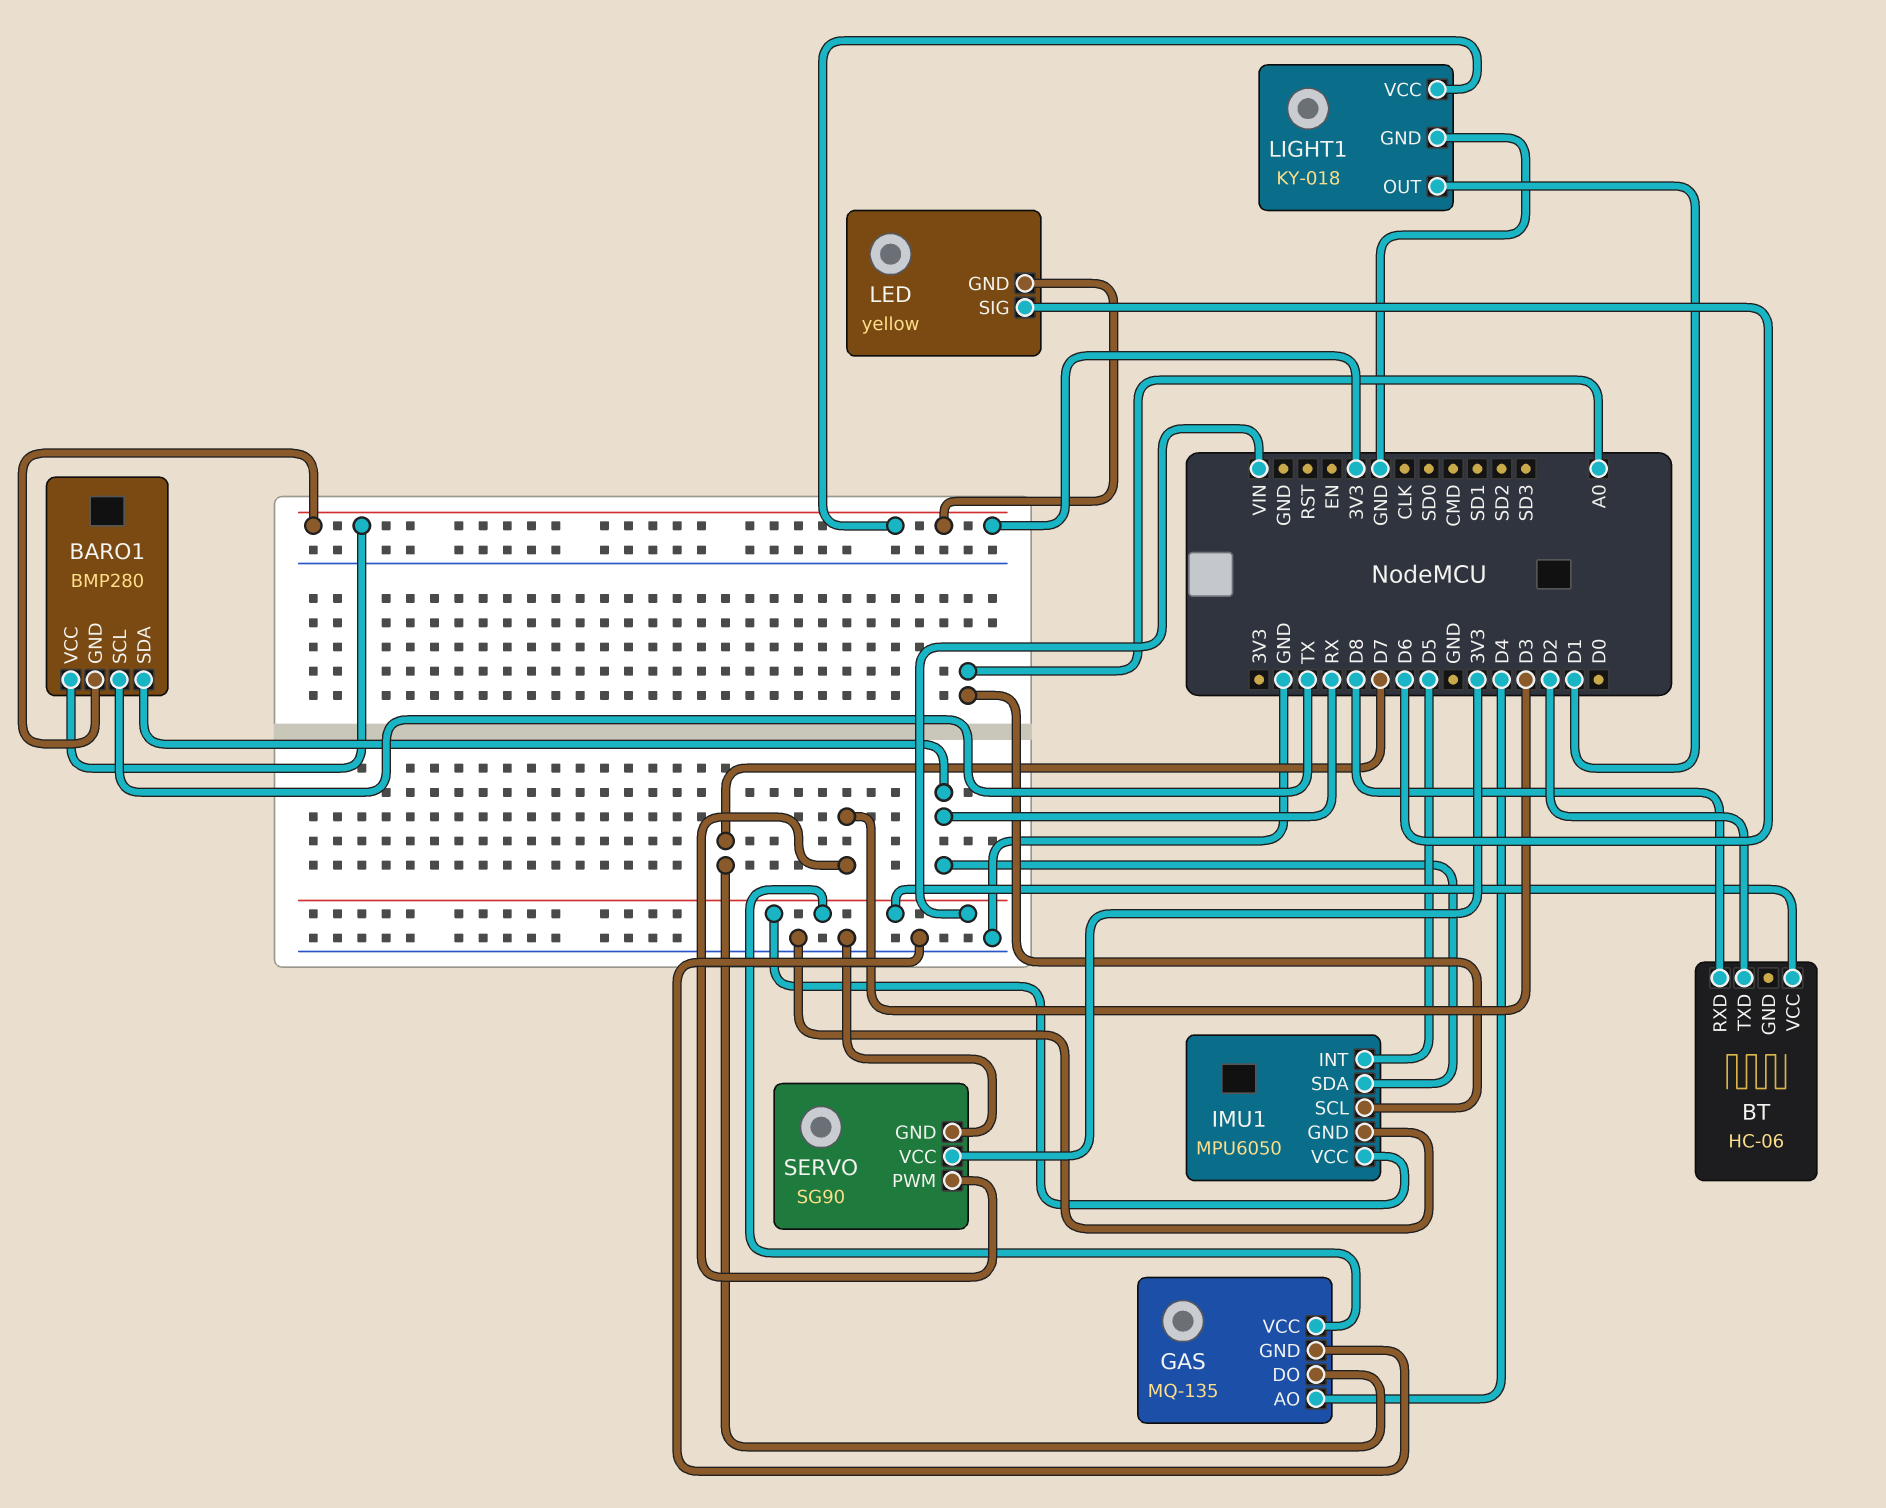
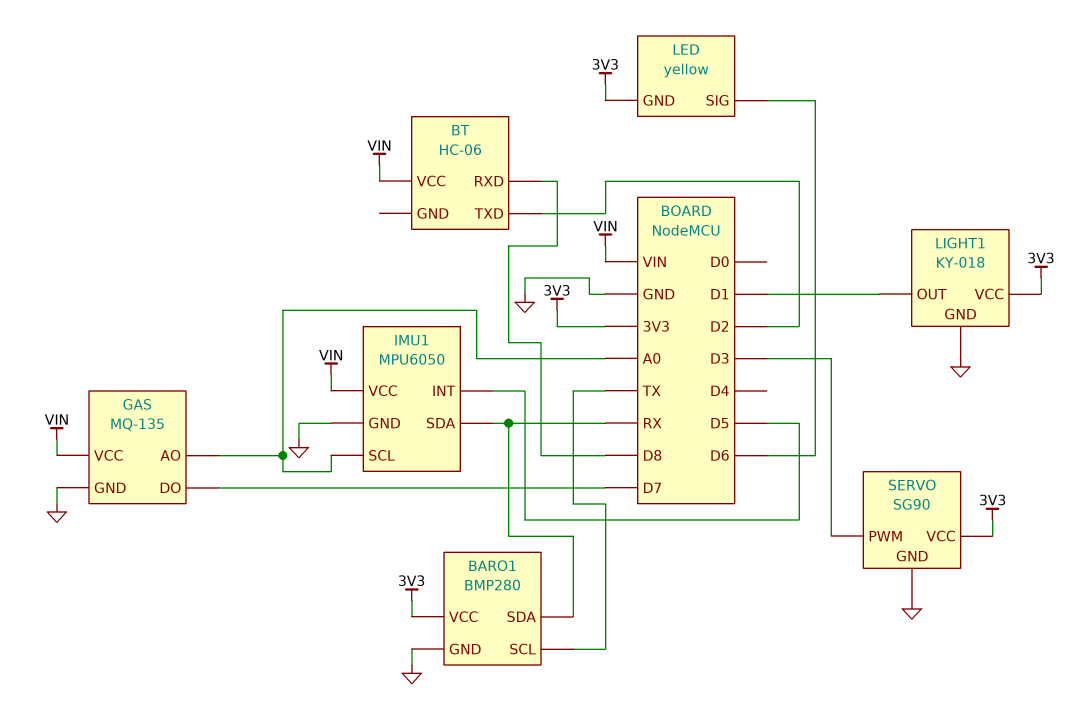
BARO1 pin GND: 3V3 -> GND
GAS pin AO: D4 -> A0

